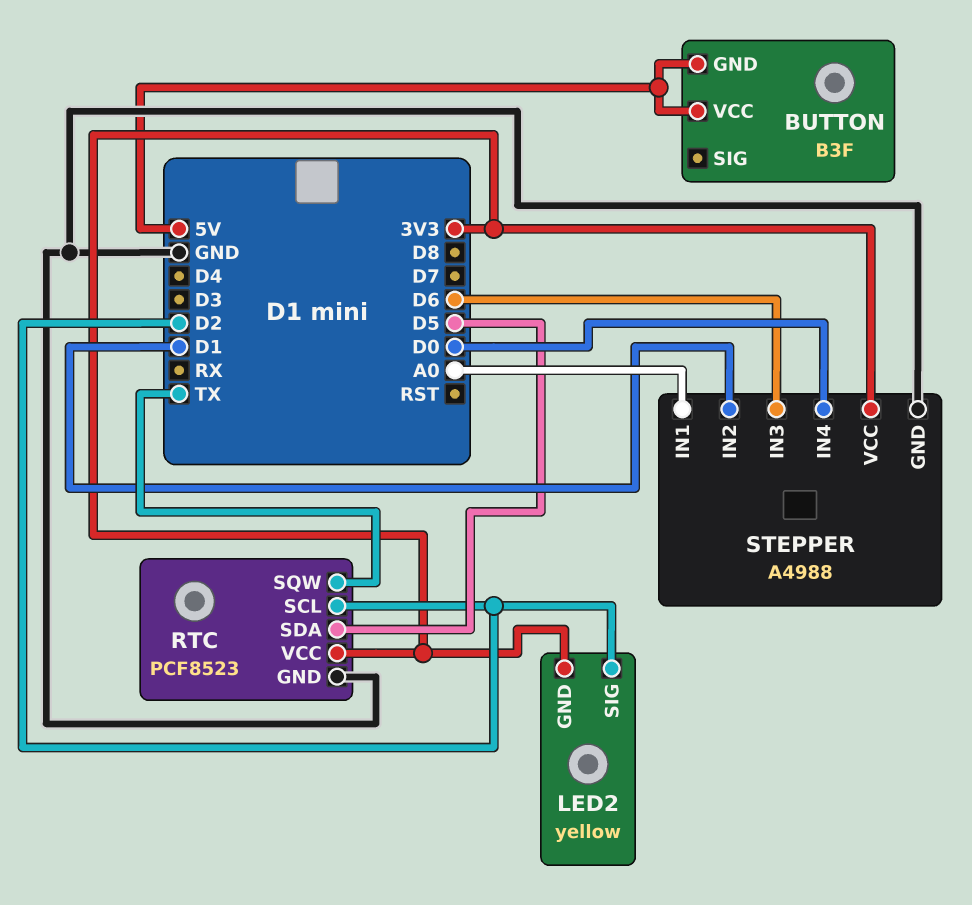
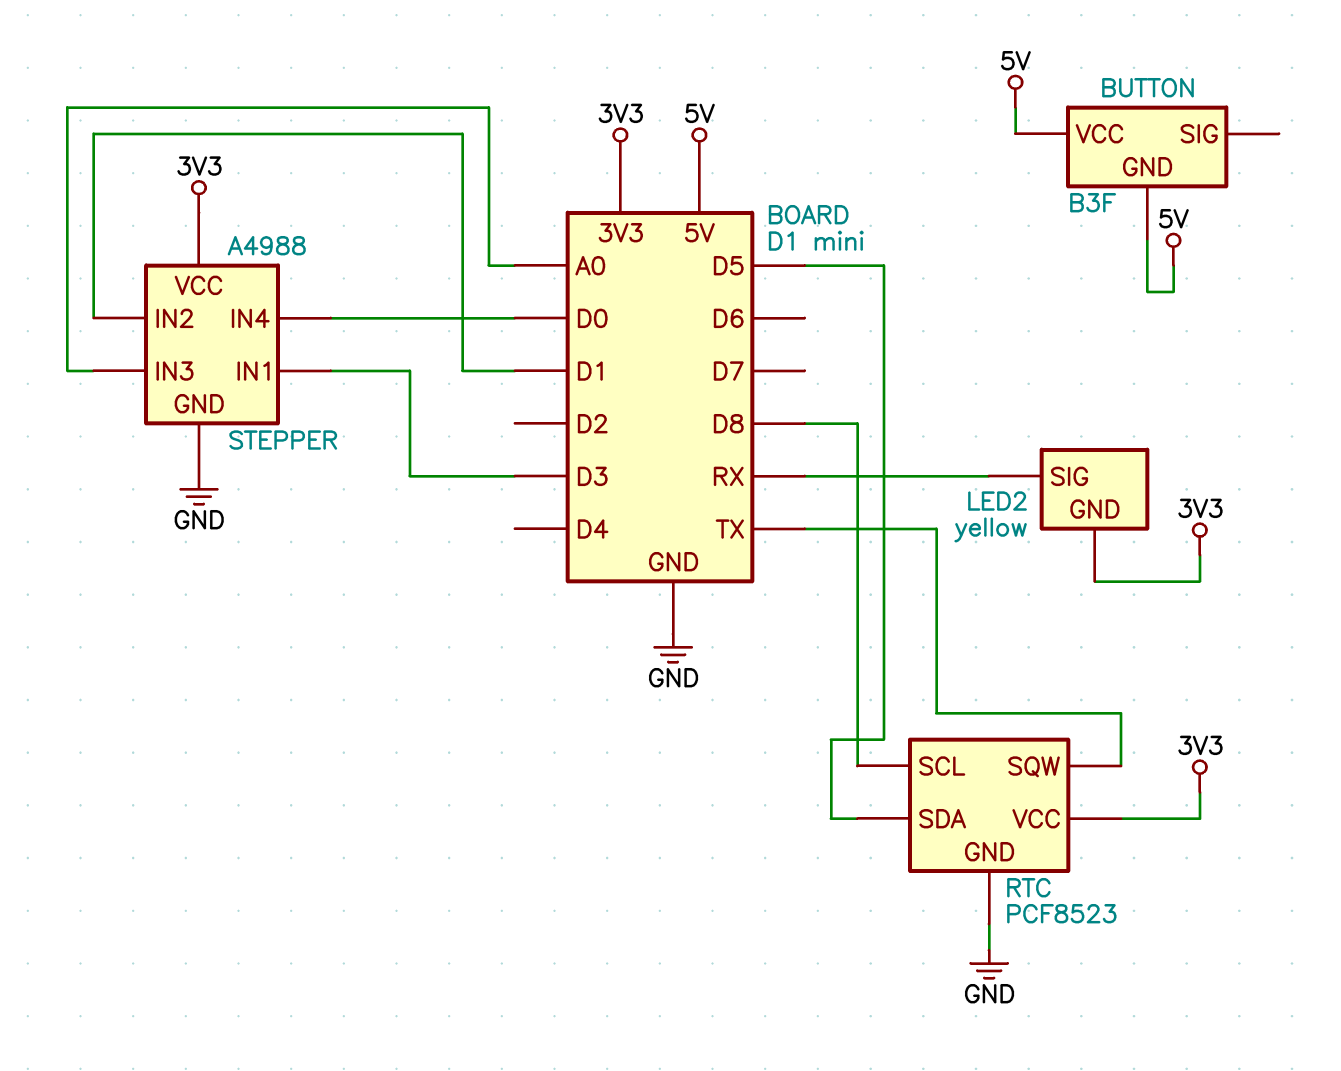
LED2 pin SIG: D2 -> RX
RTC pin SCL: D2 -> D8
STEPPER pin IN1: A0 -> D3
STEPPER pin IN3: D6 -> A0

